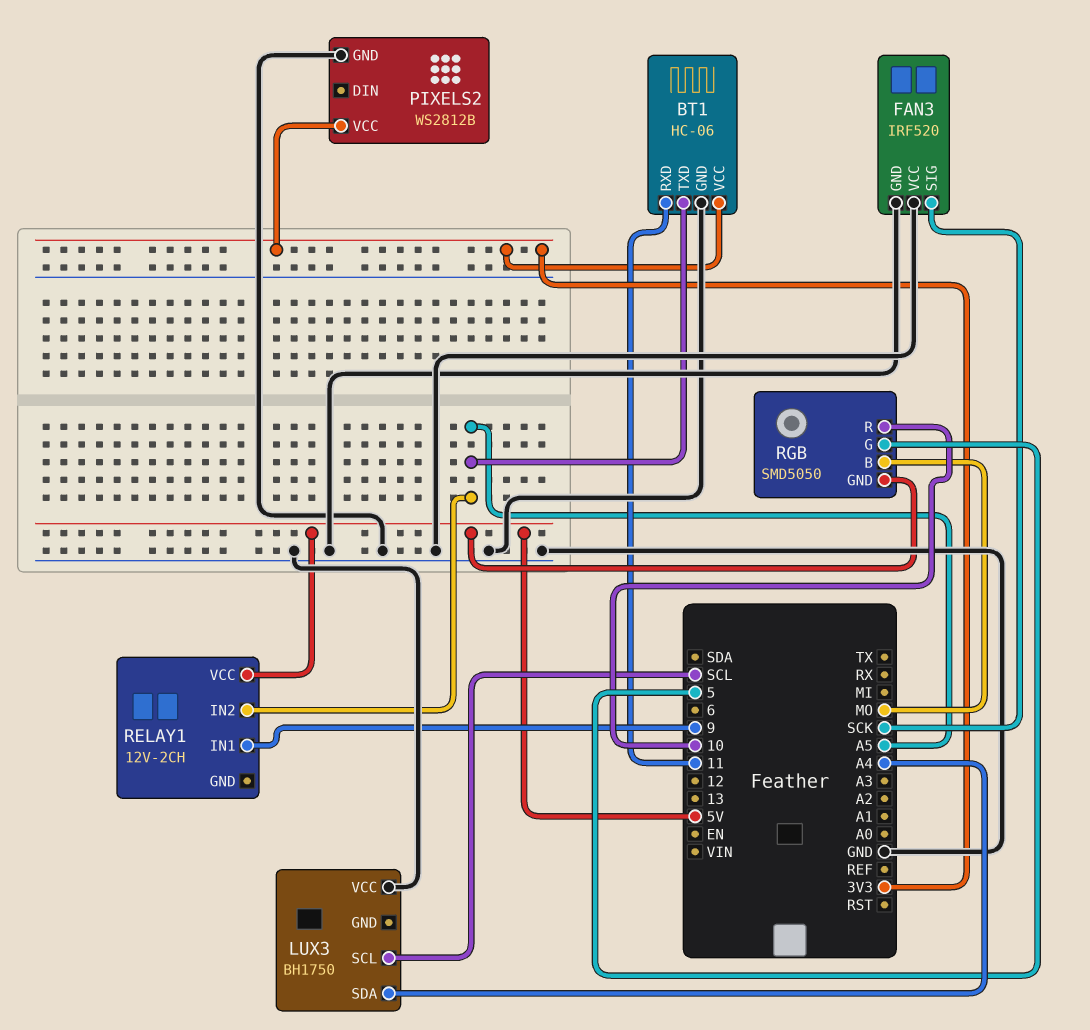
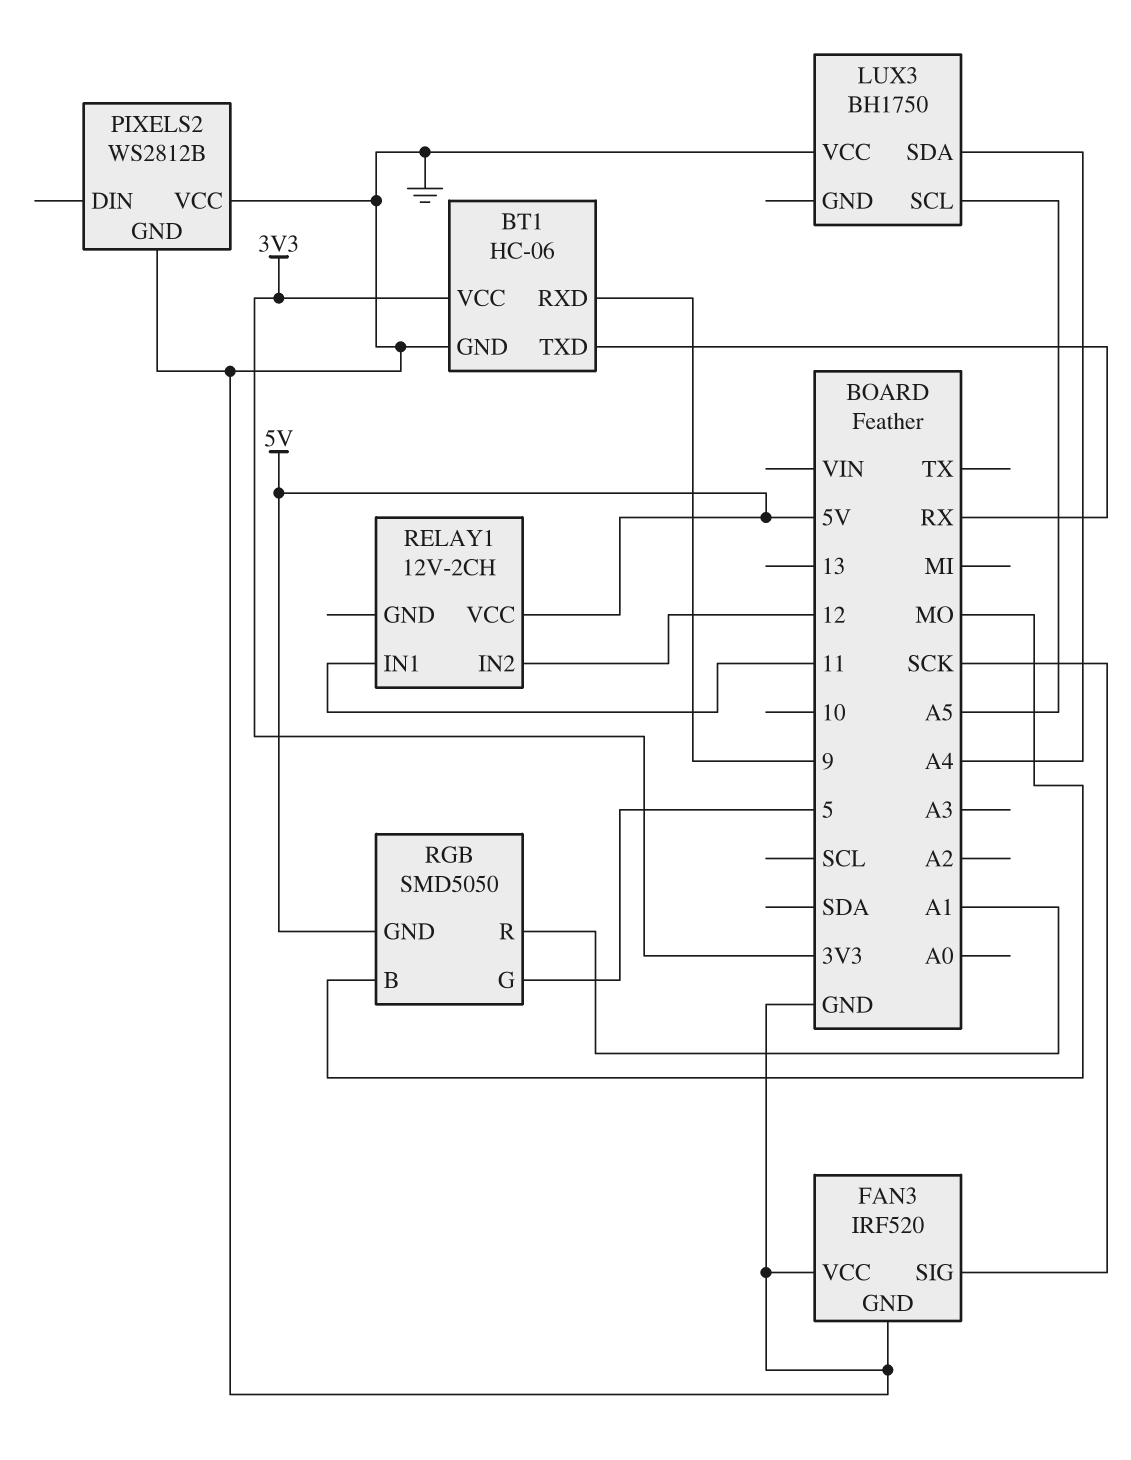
BT1 pin RXD: 11 -> 9
BT1 pin TXD: A5 -> RX
LUX3 pin SCL: SCL -> A5
PIXELS2 pin VCC: 3V3 -> GND
RELAY1 pin IN1: 9 -> 11
RELAY1 pin IN2: A5 -> 12
RGB pin R: 10 -> A1

